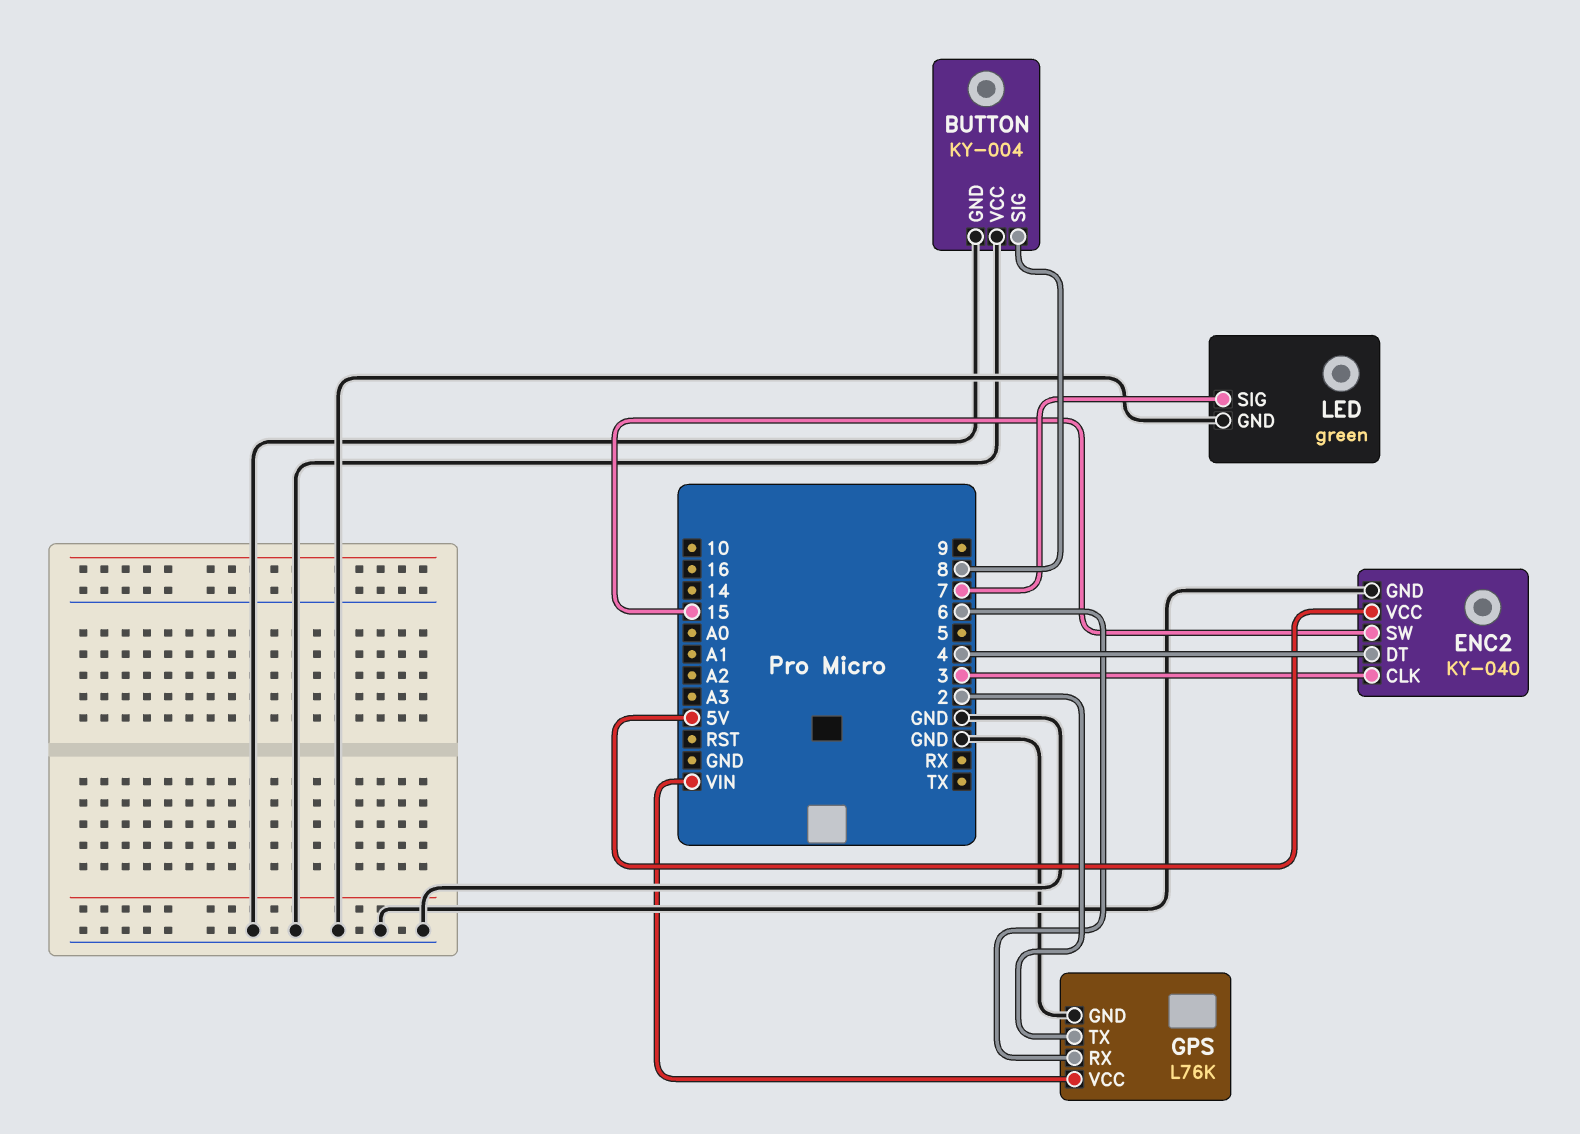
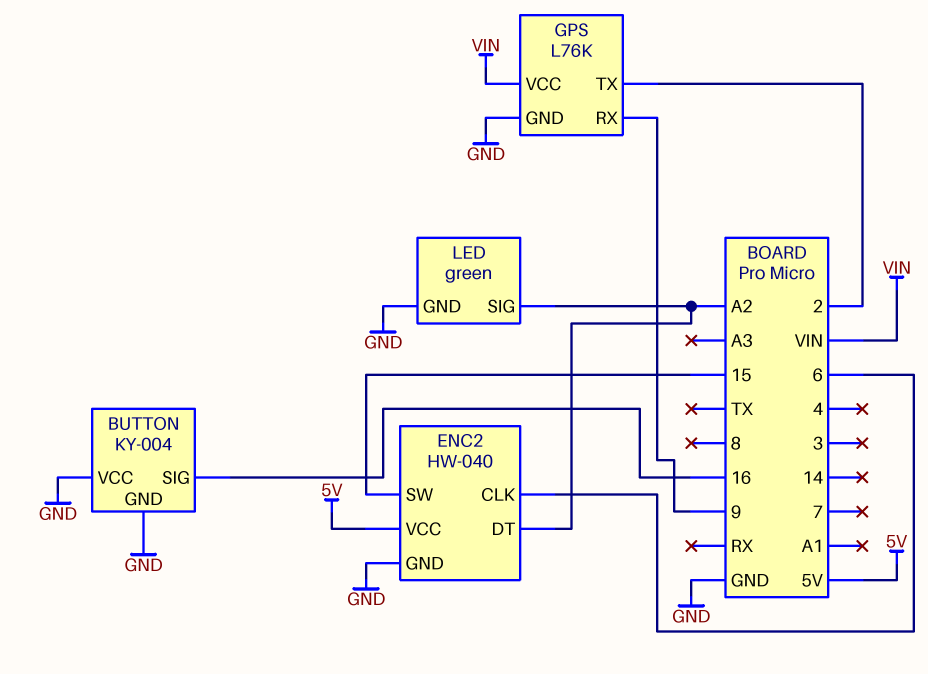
BUTTON pin SIG: 8 -> 16
ENC2: KY-040 -> HW-040
ENC2 pin CLK: 3 -> 6
ENC2 pin DT: 4 -> A2
GPS pin RX: 6 -> 9
LED pin SIG: 7 -> A2

